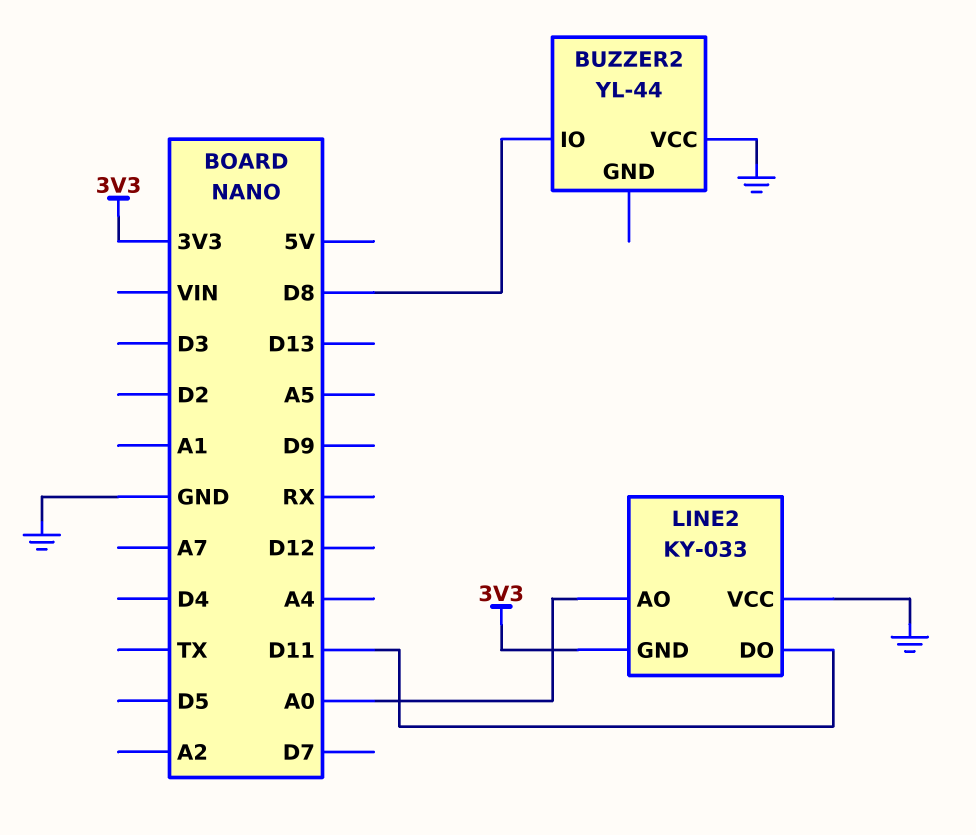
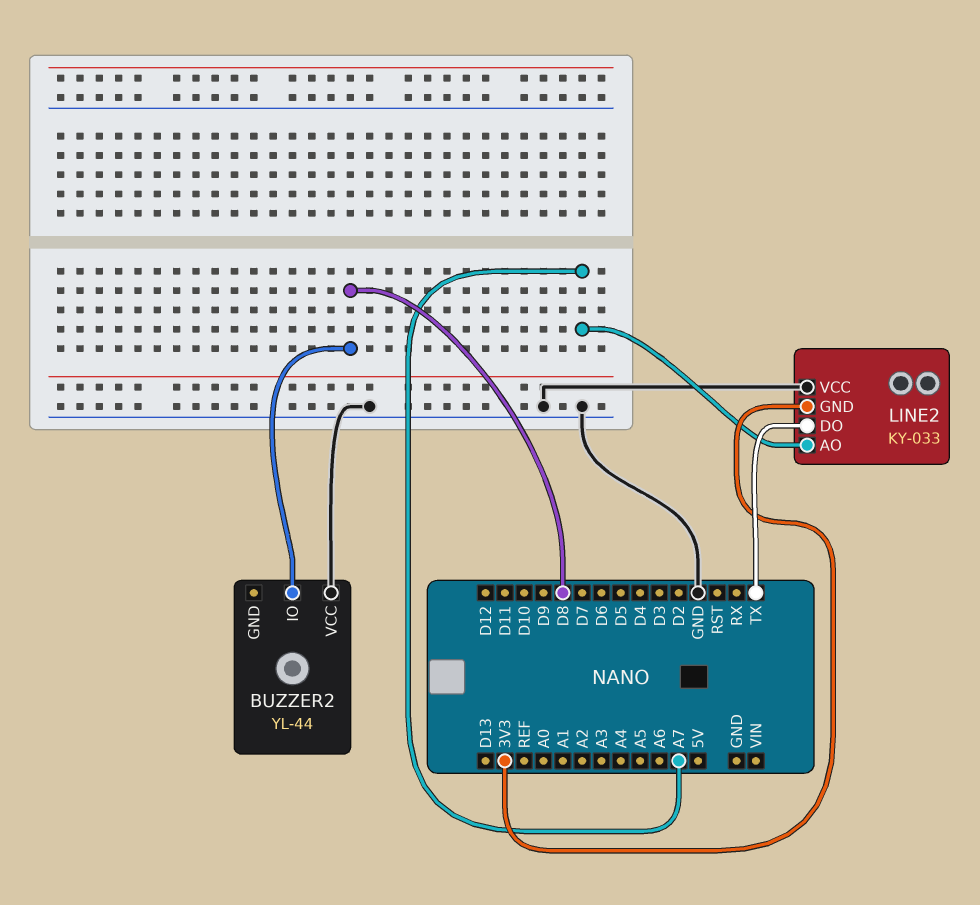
LINE2 pin AO: A0 -> A7
LINE2 pin DO: D11 -> TX

